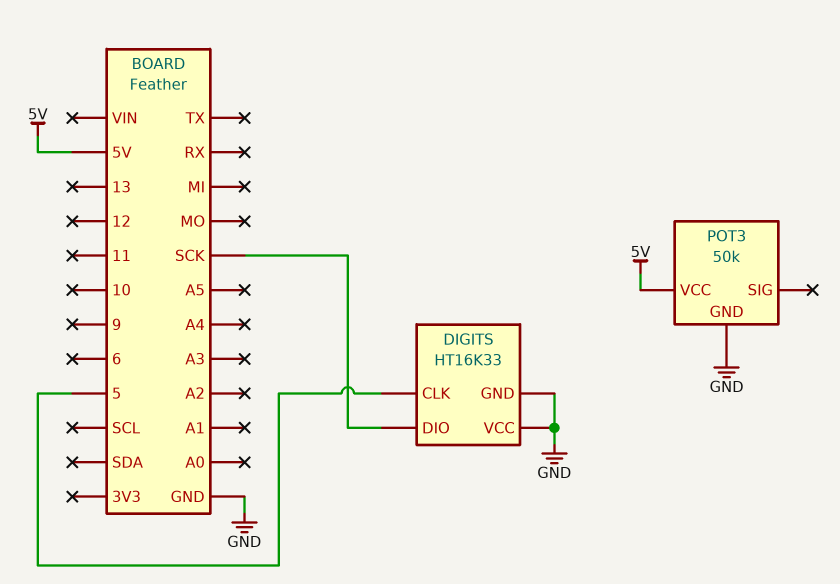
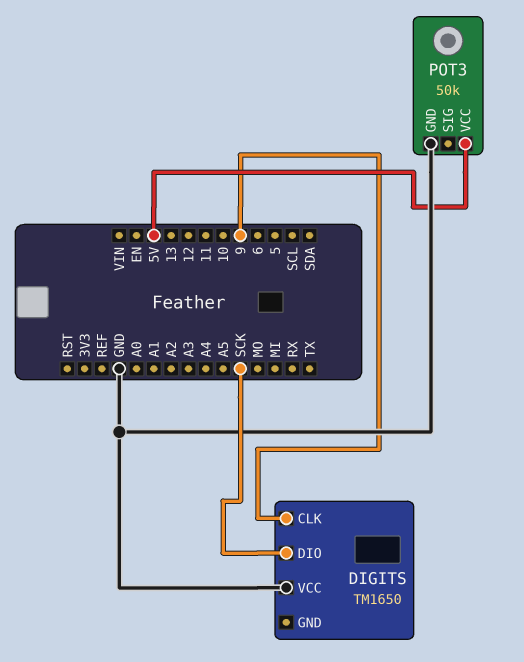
DIGITS: HT16K33 -> TM1650
DIGITS pin CLK: 5 -> 9
DIGITS pin GND: GND -> none

